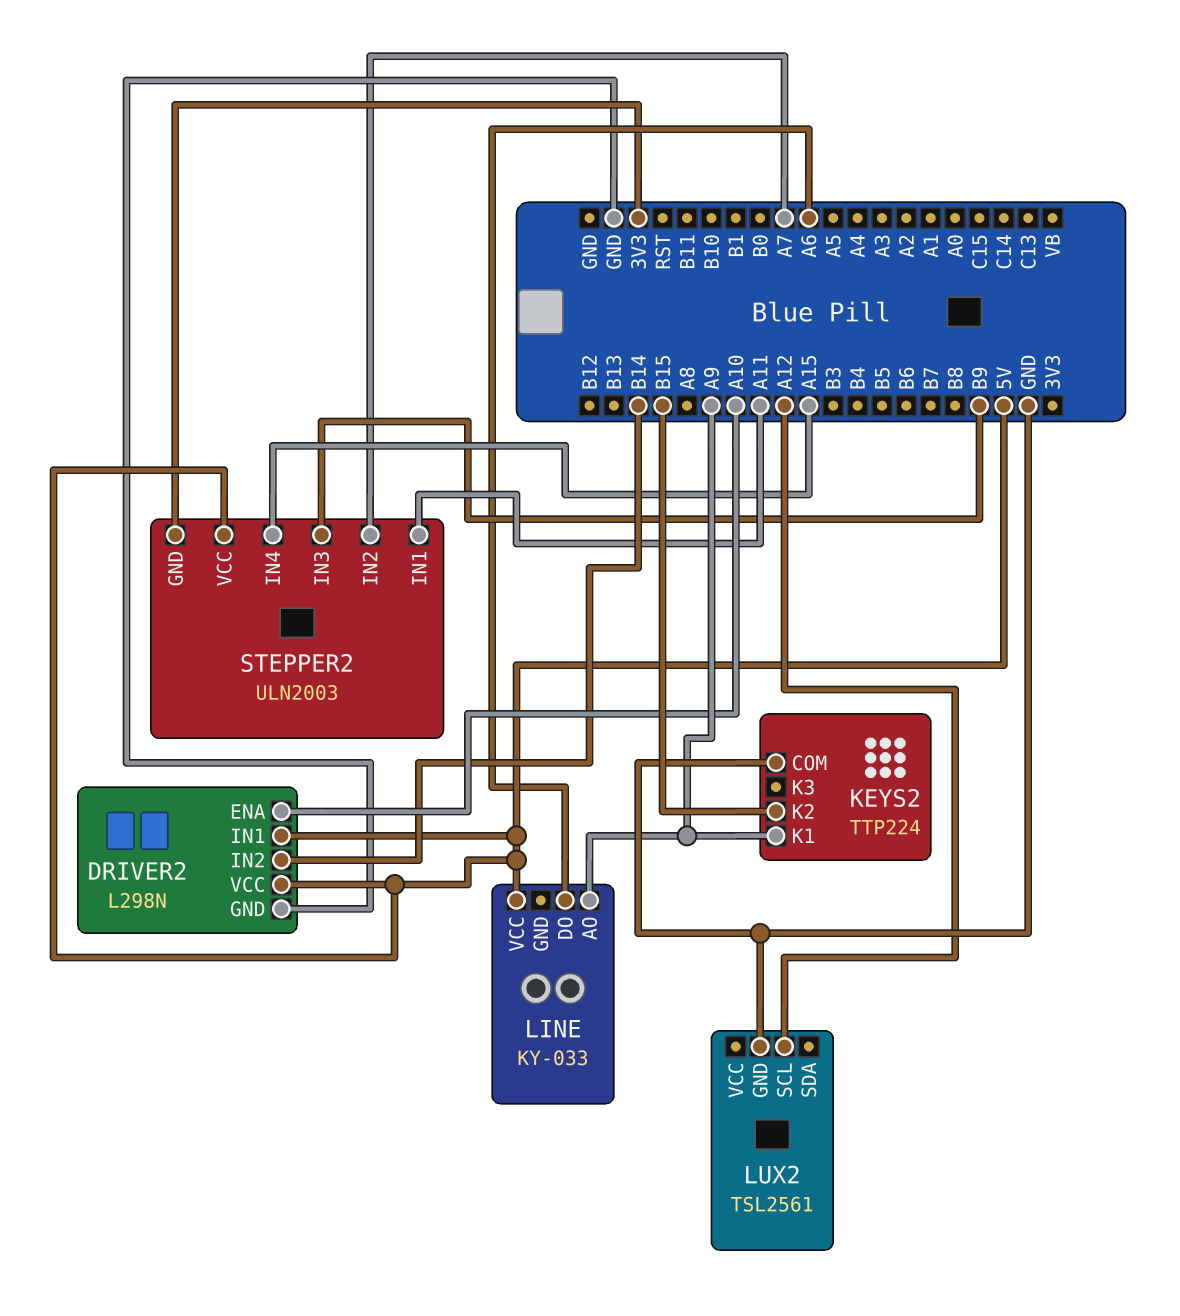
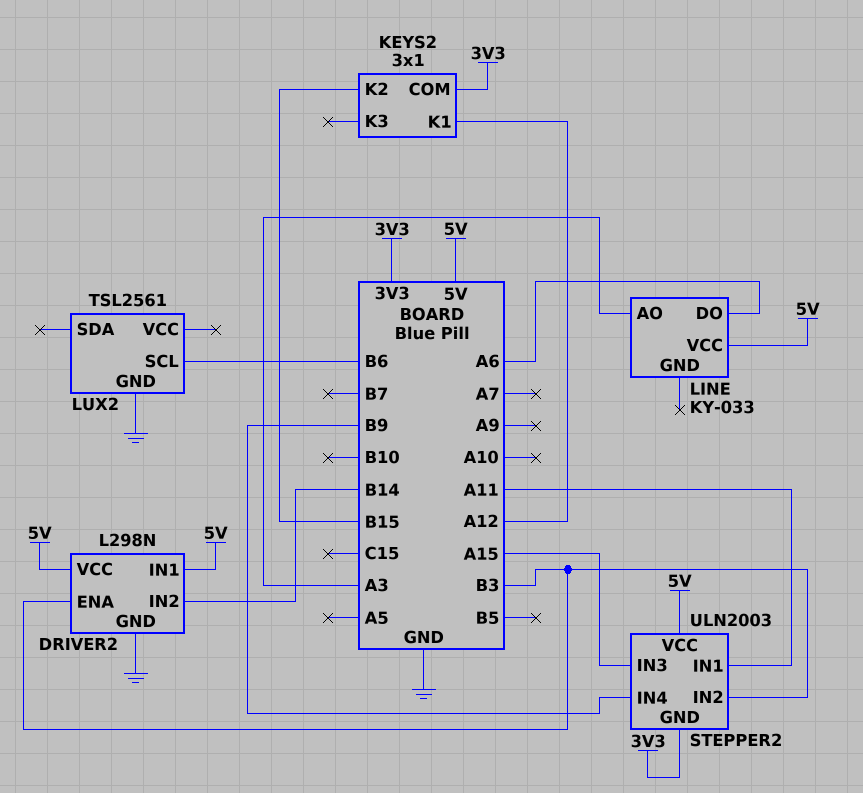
DRIVER2 pin ENA: A10 -> B3
KEYS2: TTP224 -> 3x1
KEYS2 pin COM: GND -> 3V3
KEYS2 pin K1: A9 -> A12
LINE pin AO: A9 -> A3
LUX2 pin SCL: A12 -> B6
STEPPER2 pin IN2: A7 -> B3
STEPPER2 pin IN3: B9 -> A15
STEPPER2 pin IN4: A15 -> B9

